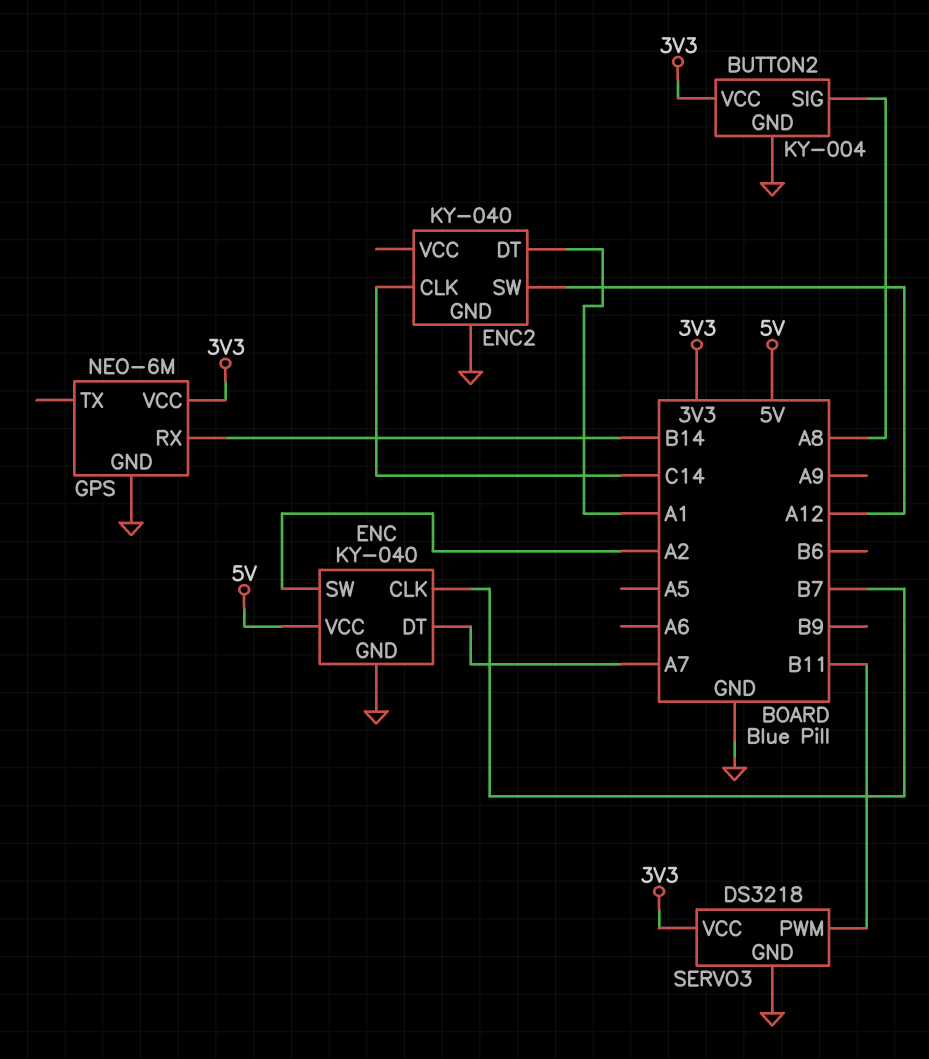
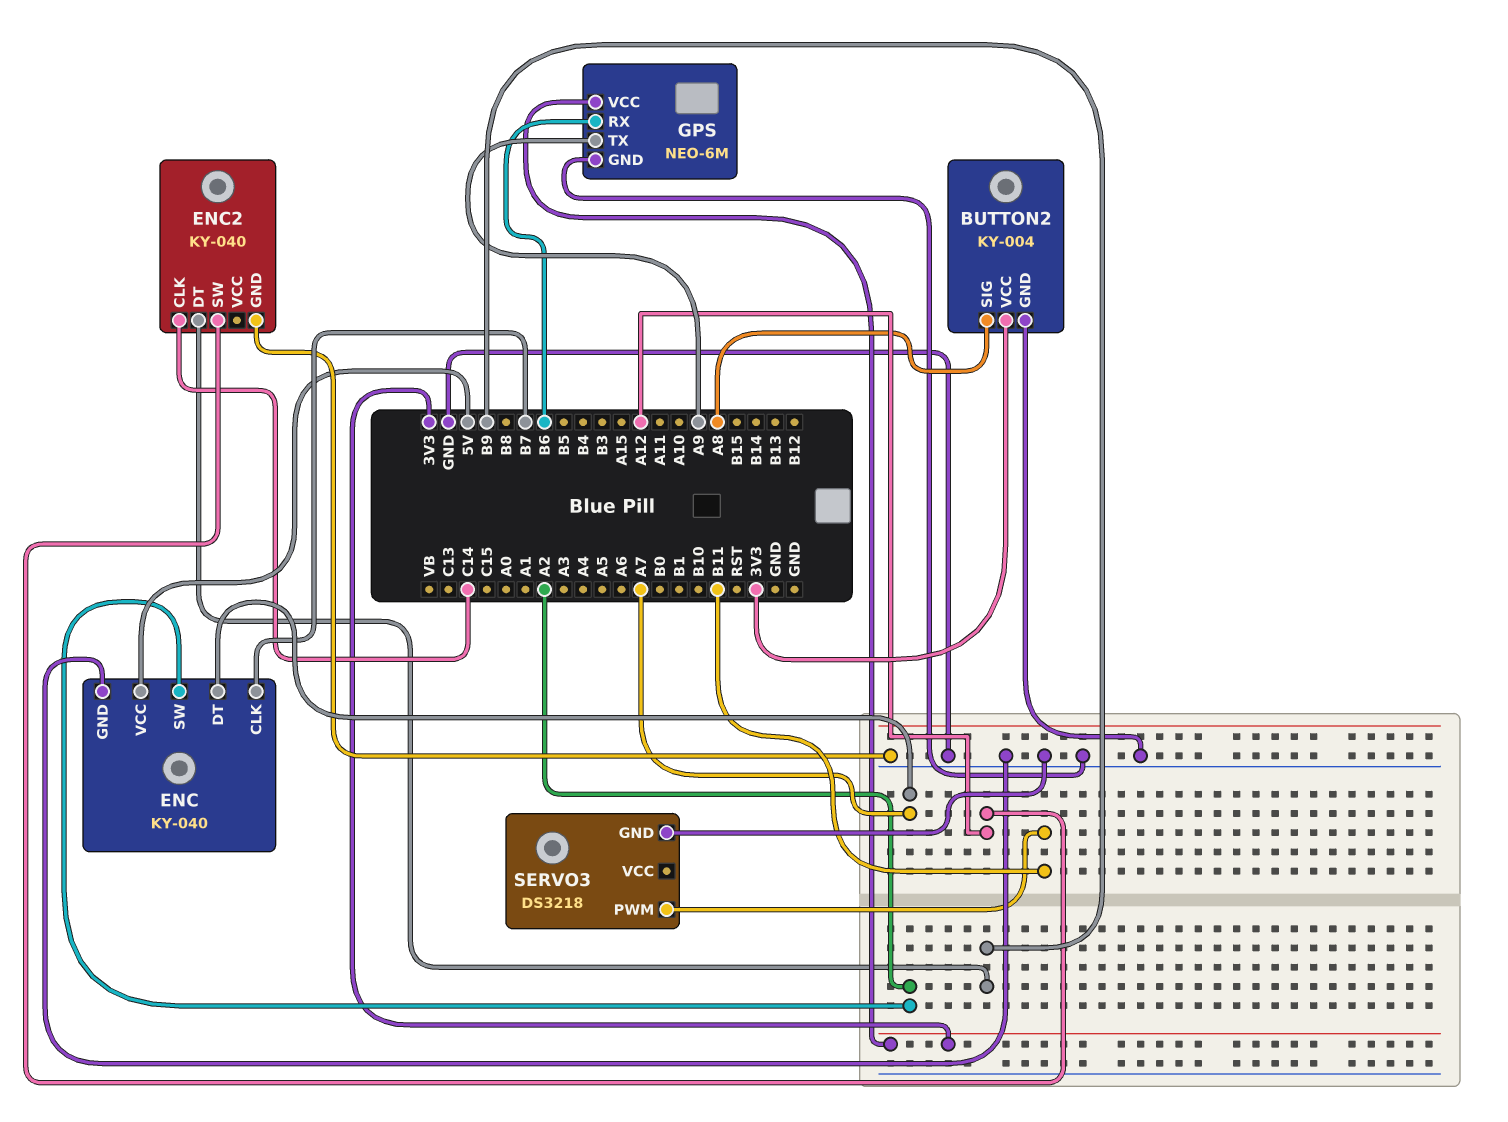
ENC2 pin DT: A1 -> B9
GPS pin RX: B14 -> B6
GPS pin TX: none -> A9
SERVO3 pin VCC: 3V3 -> none

